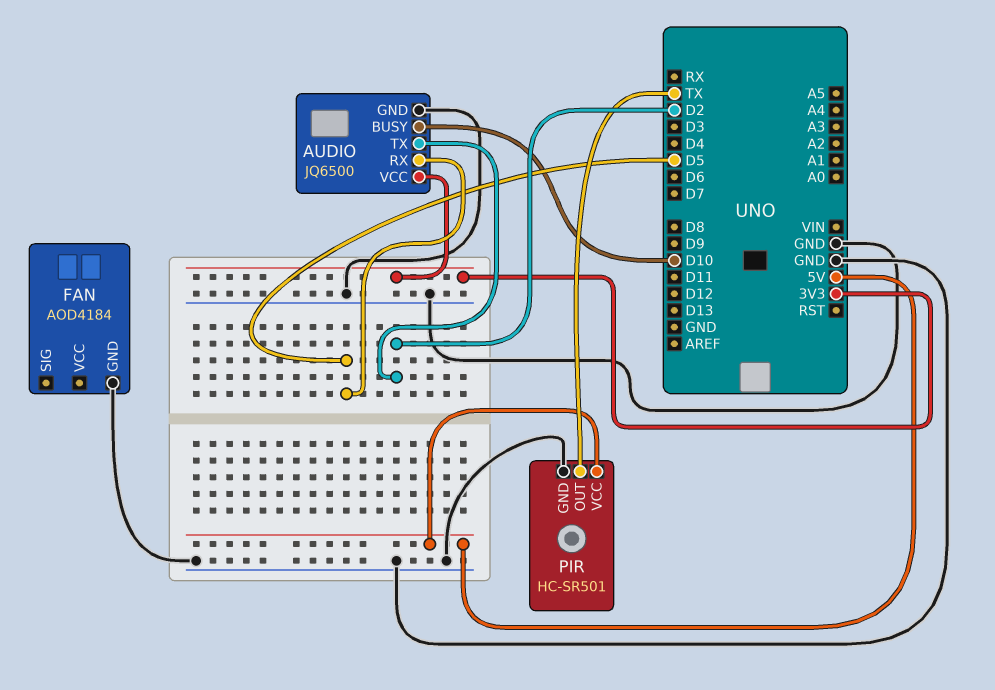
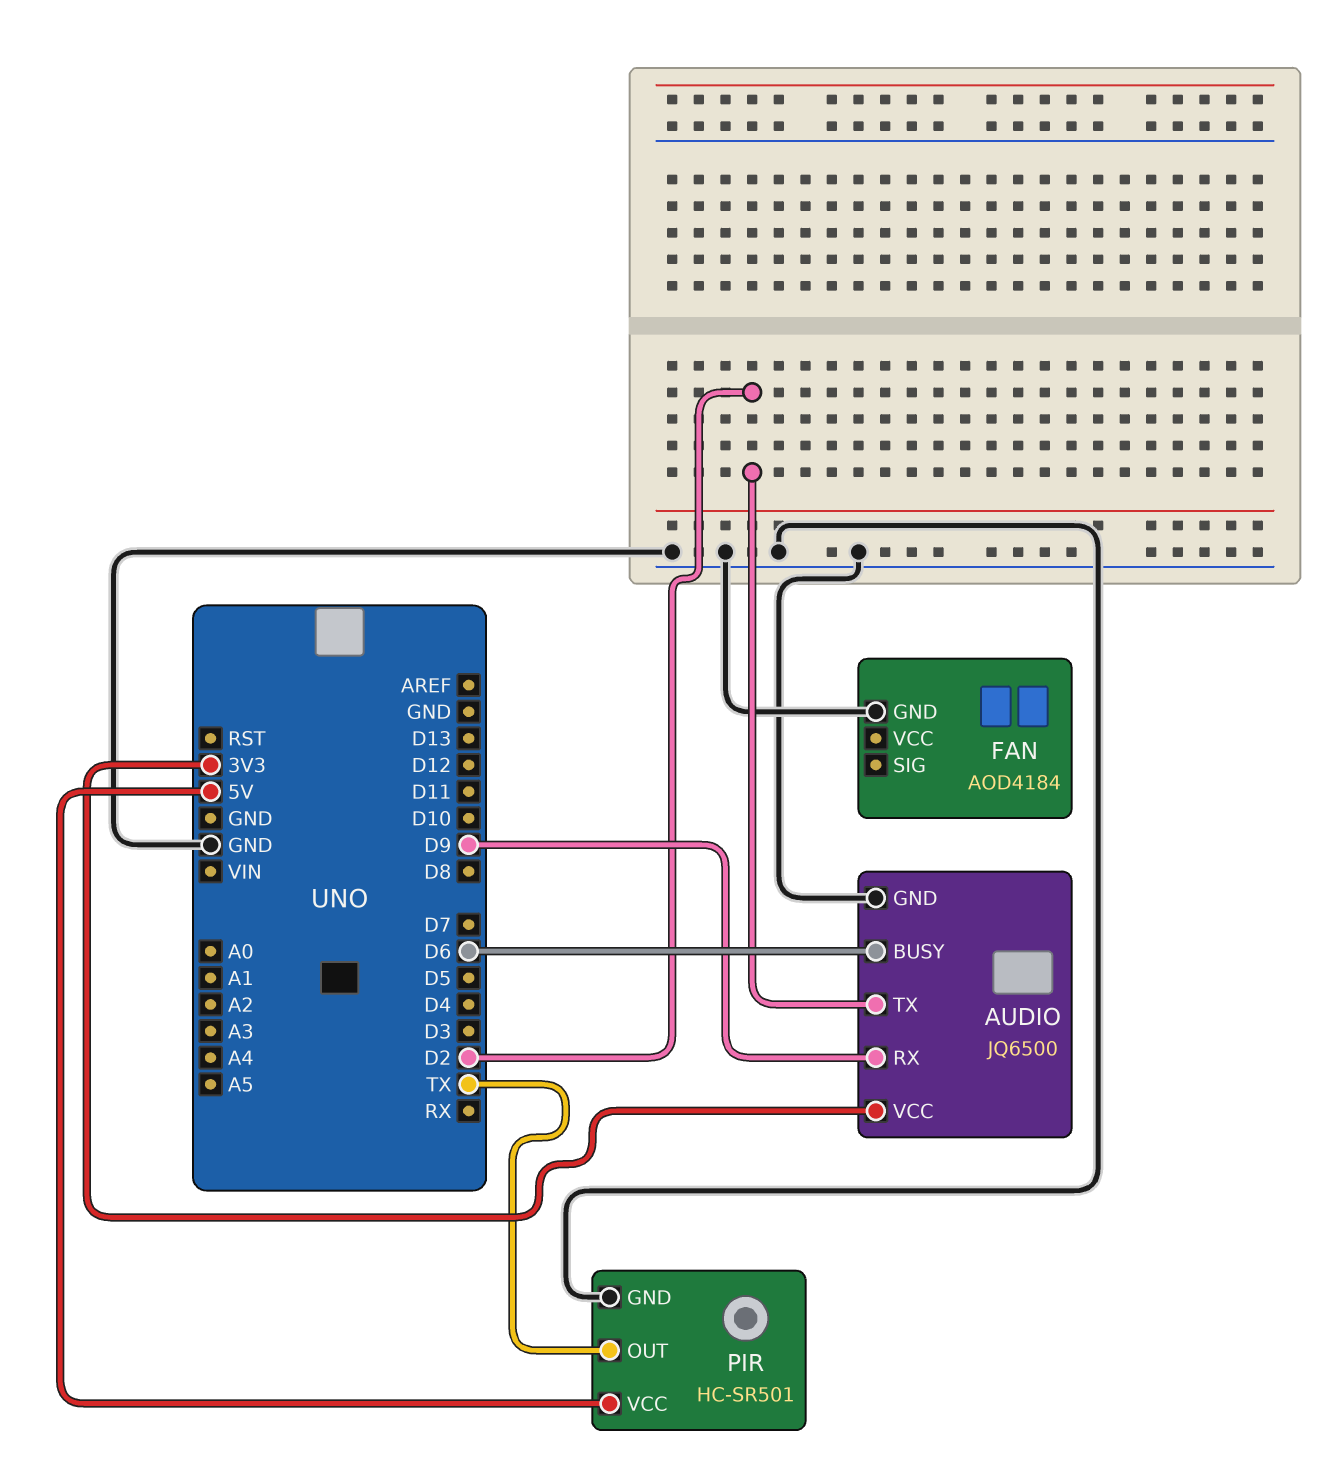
AUDIO pin BUSY: D10 -> D6
AUDIO pin RX: D5 -> D9

